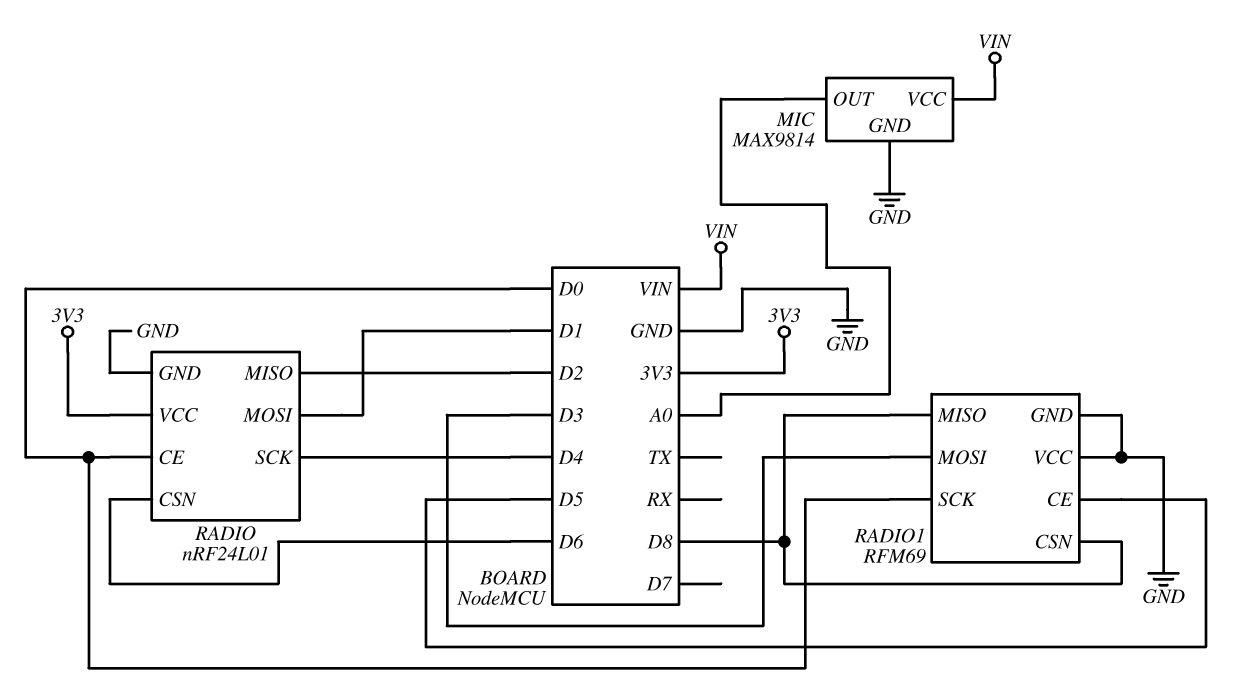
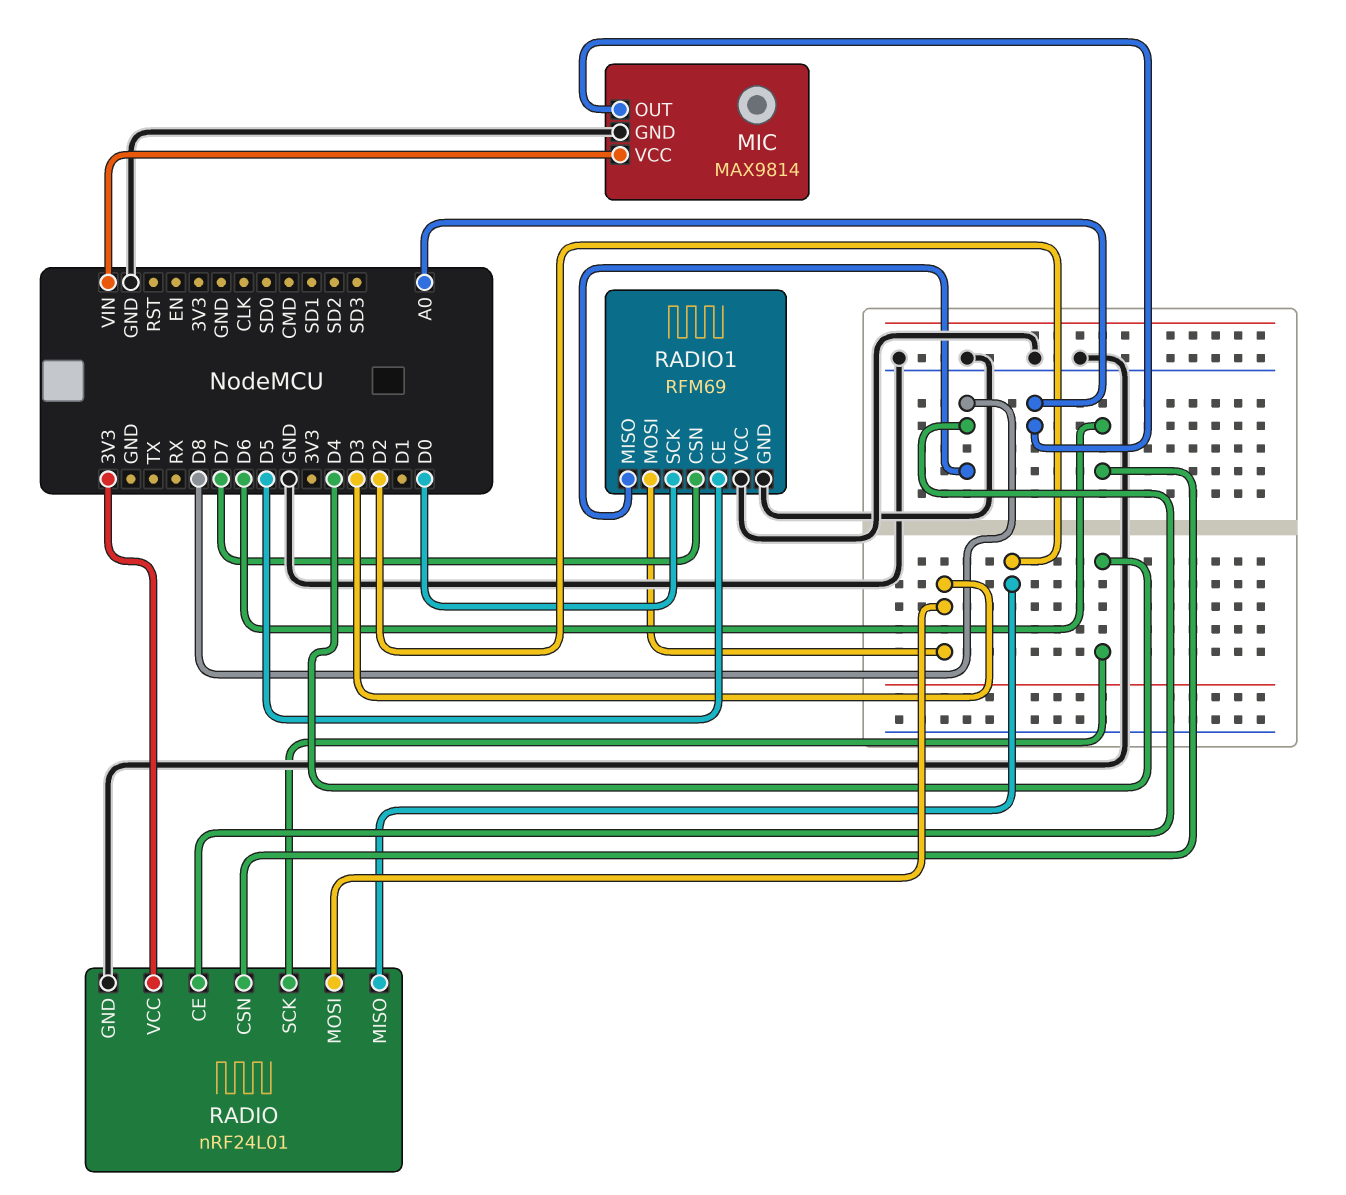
RADIO pin CE: D0 -> D8
RADIO pin MOSI: D1 -> D3
RADIO1 pin CSN: D8 -> D7

